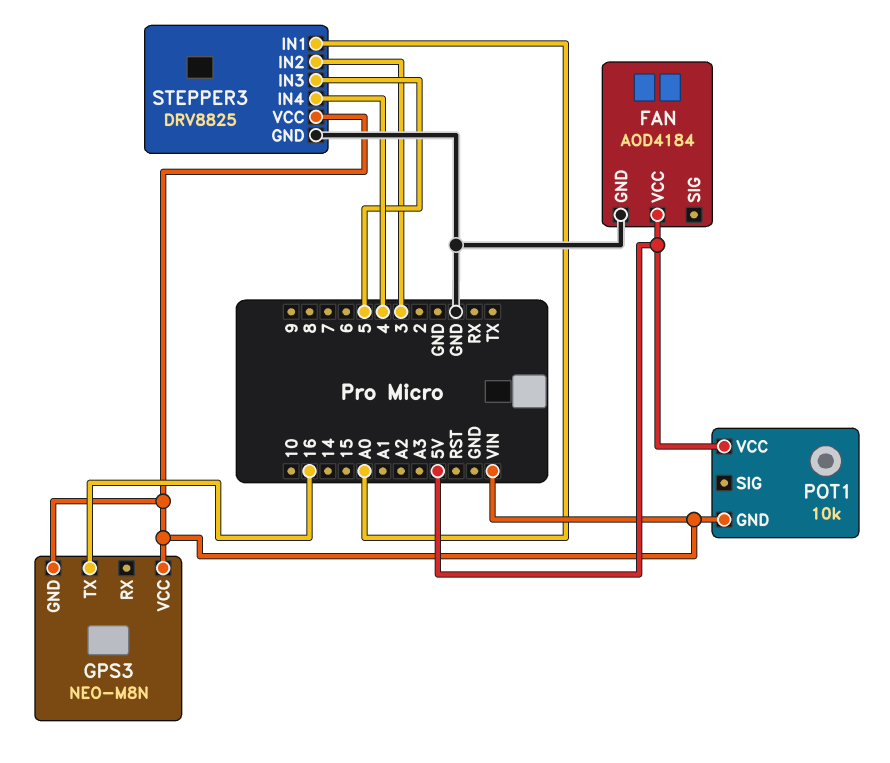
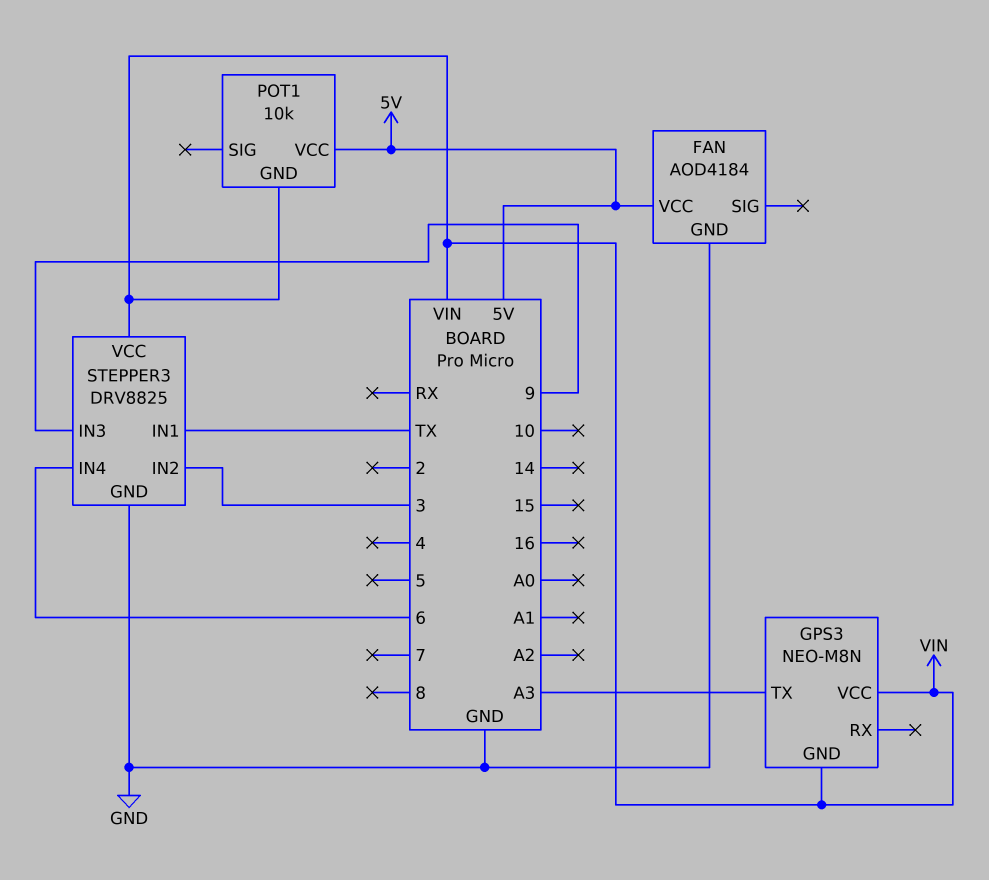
GPS3 pin TX: 16 -> A3
STEPPER3 pin IN1: A0 -> TX
STEPPER3 pin IN3: 5 -> 9
STEPPER3 pin IN4: 4 -> 6

